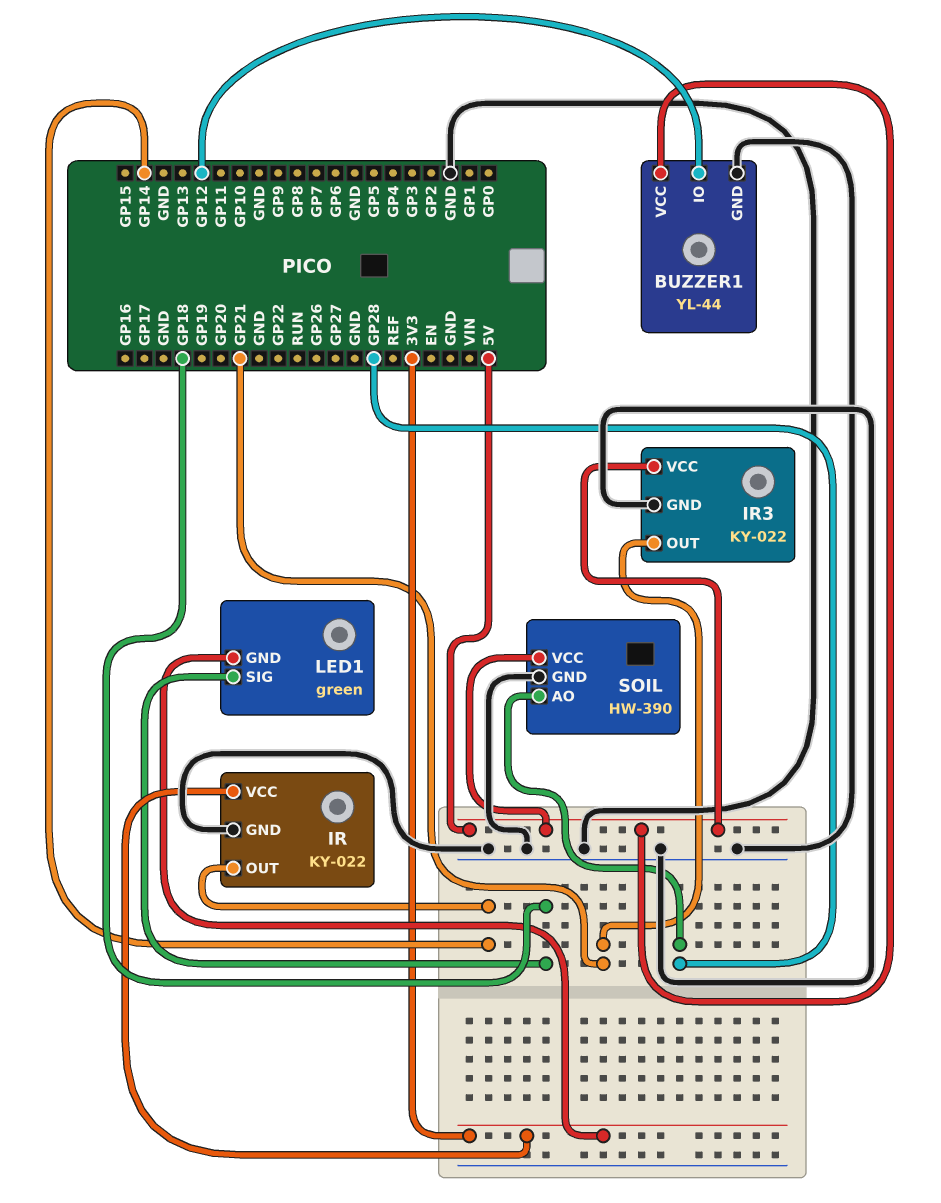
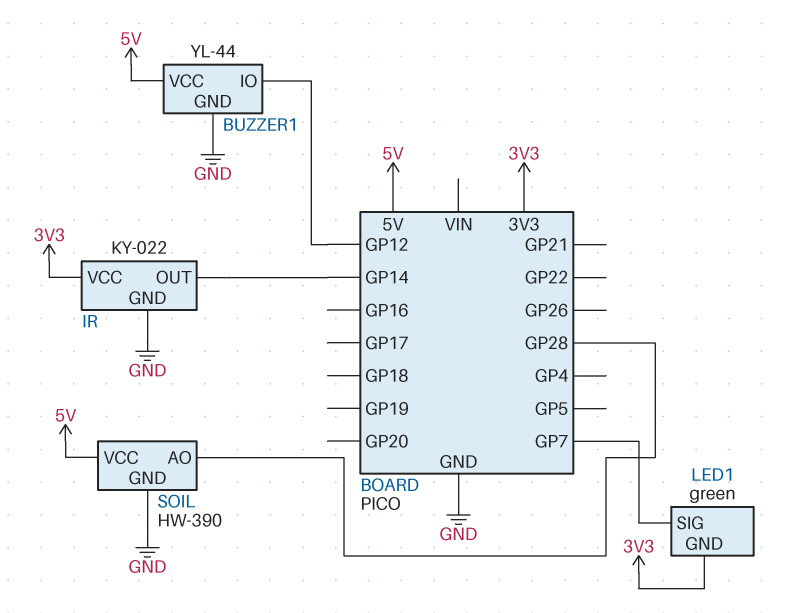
IR3: KY-022 -> none
IR3 pin GND: GND -> none
IR3 pin OUT: GP21 -> none
IR3 pin VCC: 5V -> none
LED1 pin SIG: GP18 -> GP7

